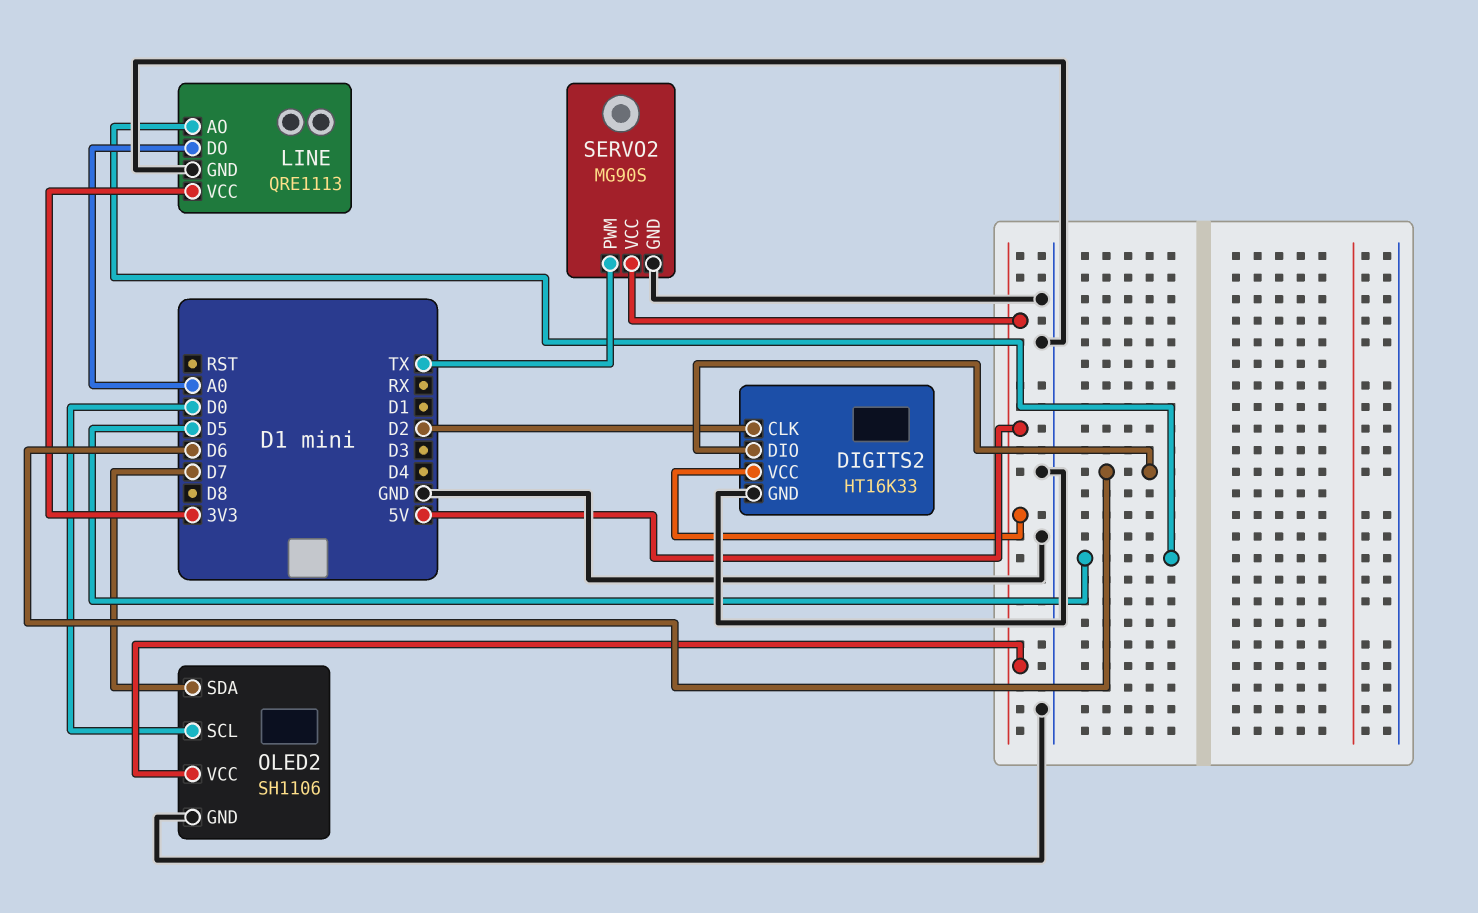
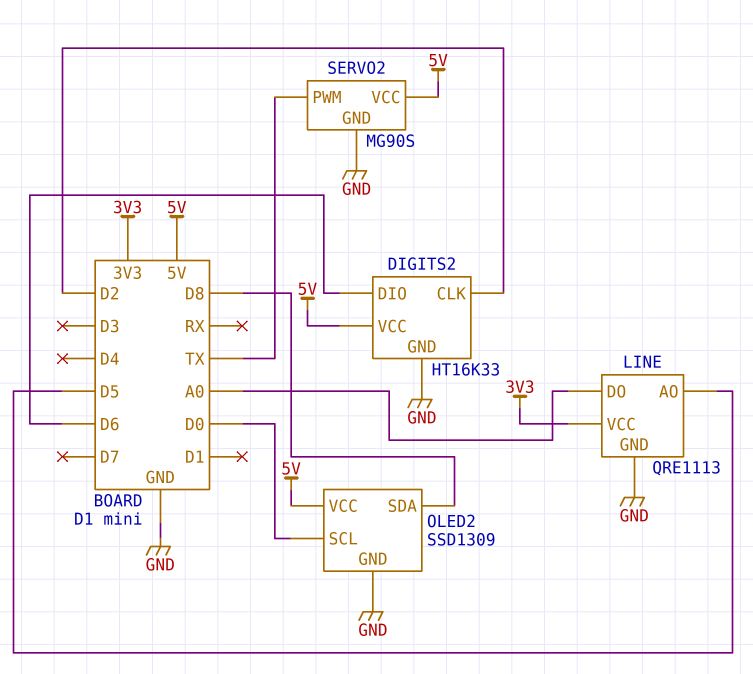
OLED2: SH1106 -> SSD1309
OLED2 pin SDA: D7 -> D8

